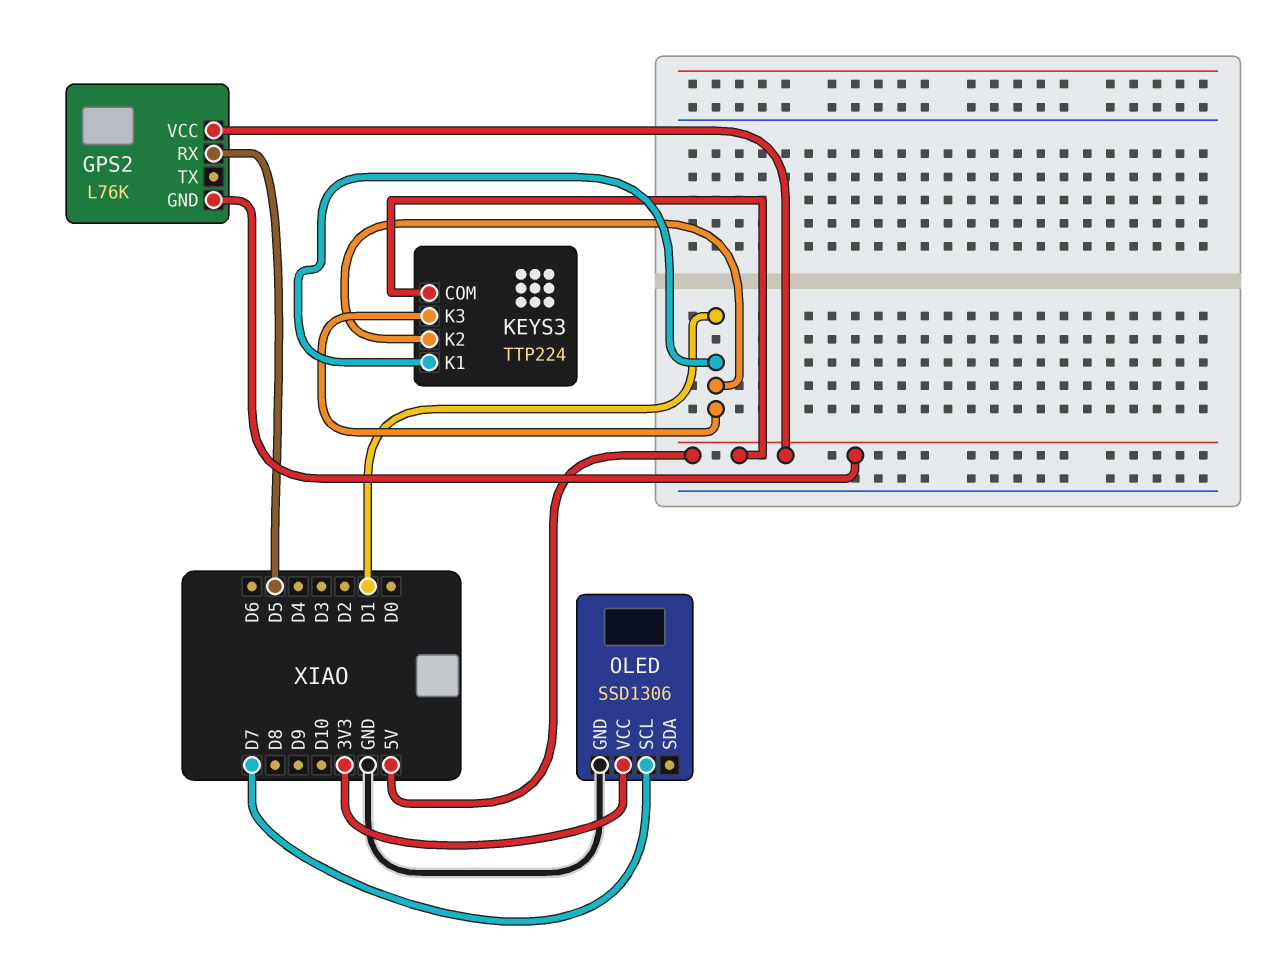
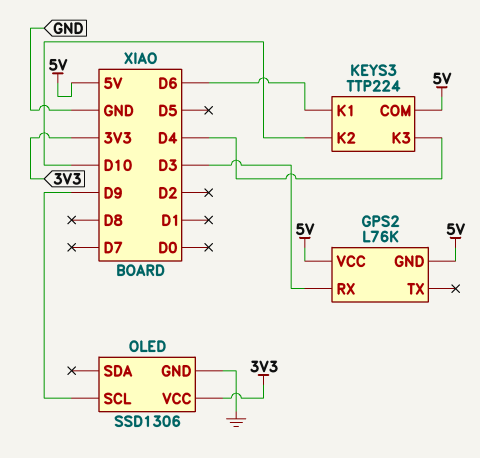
GPS2 pin RX: D5 -> D3
KEYS3 pin K1: D1 -> D6
KEYS3 pin K2: D1 -> D10
KEYS3 pin K3: D1 -> D4
OLED pin SCL: D7 -> D9

